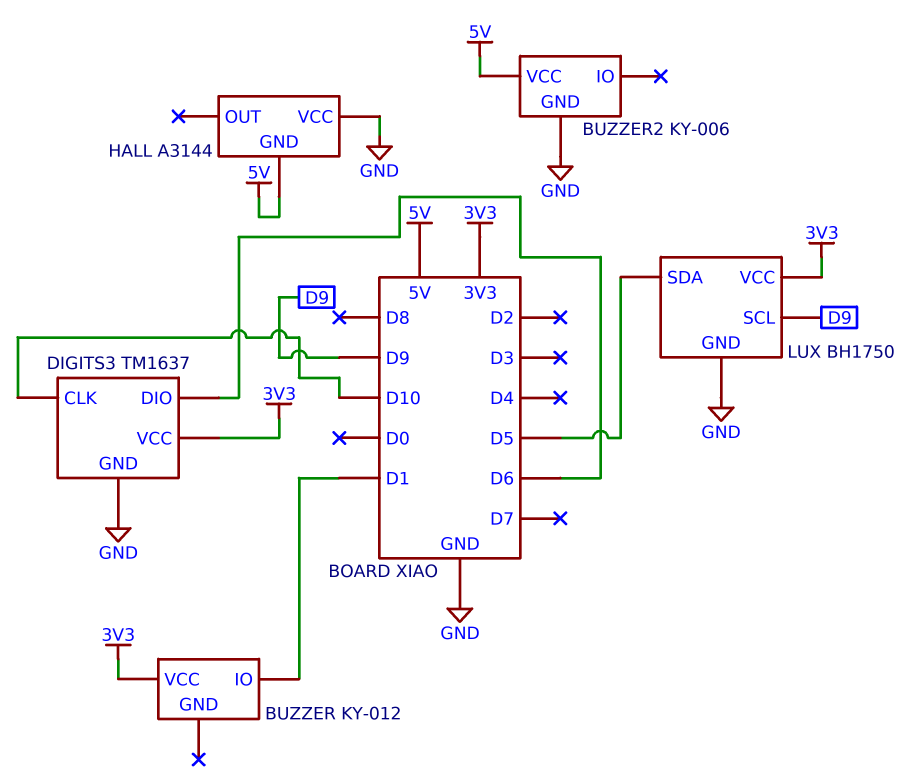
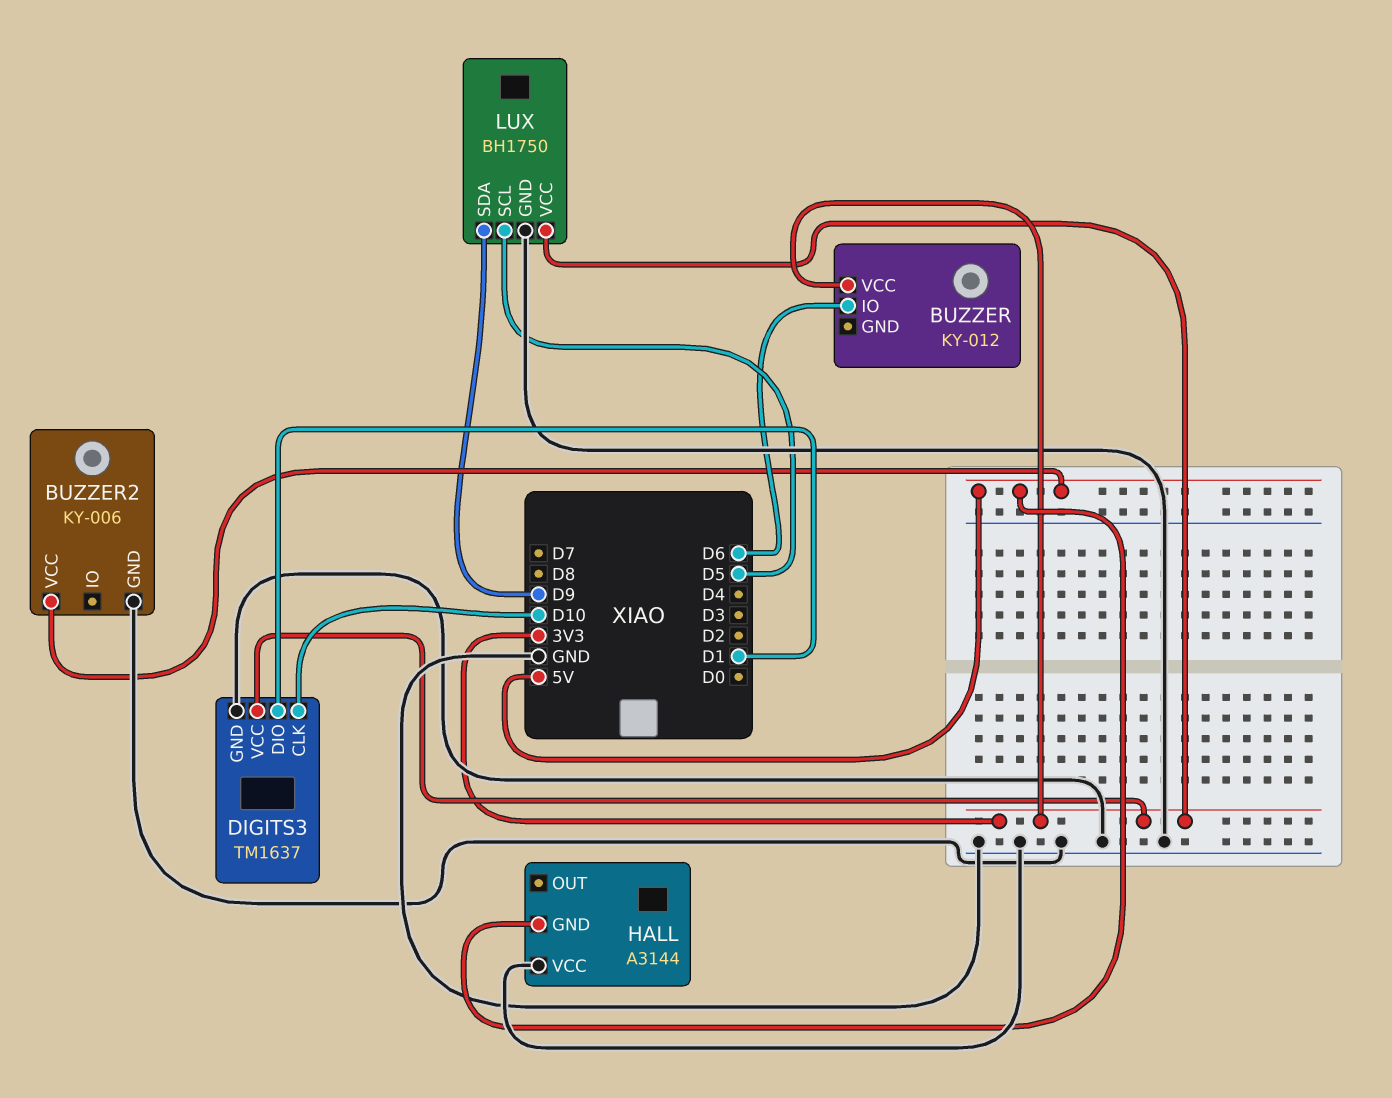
BUZZER pin IO: D1 -> D6
DIGITS3 pin DIO: D6 -> D1
LUX pin SCL: D9 -> D5
LUX pin SDA: D5 -> D9

